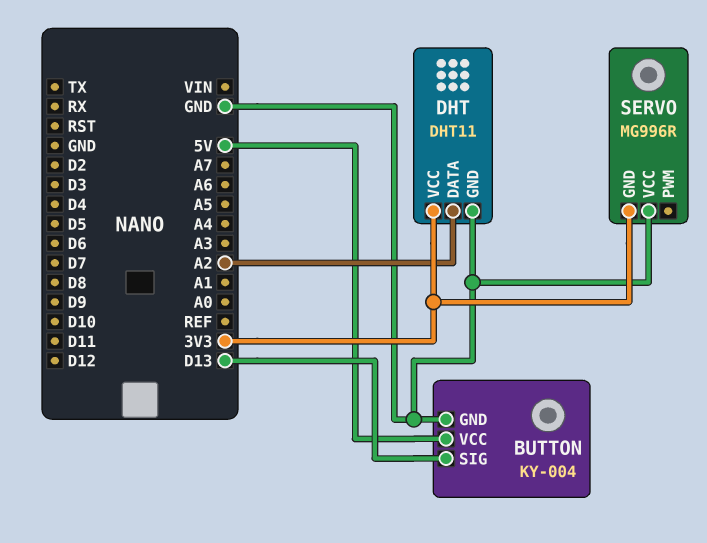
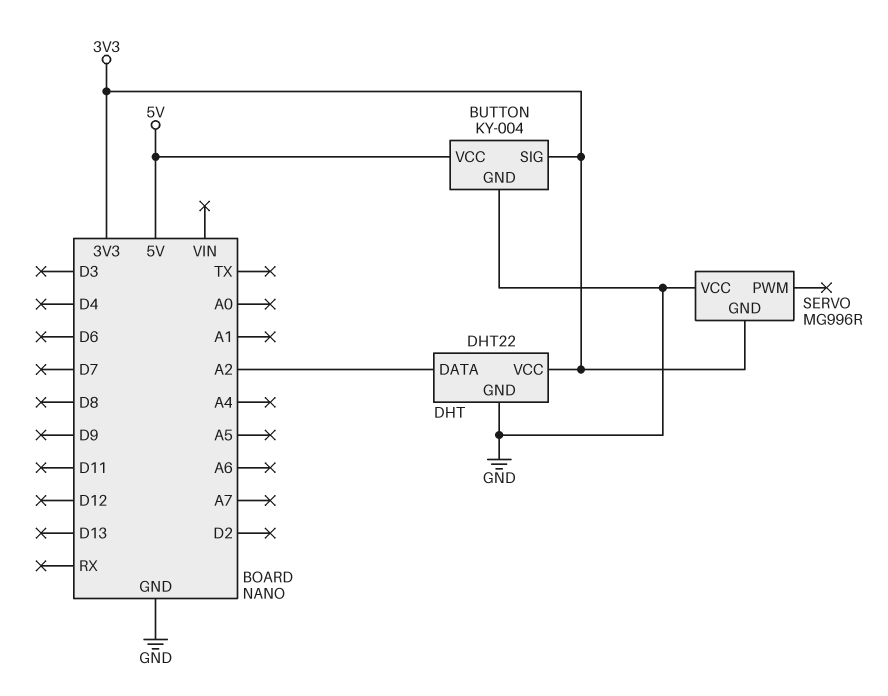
BUTTON pin SIG: D13 -> 3V3
DHT: DHT11 -> DHT22

